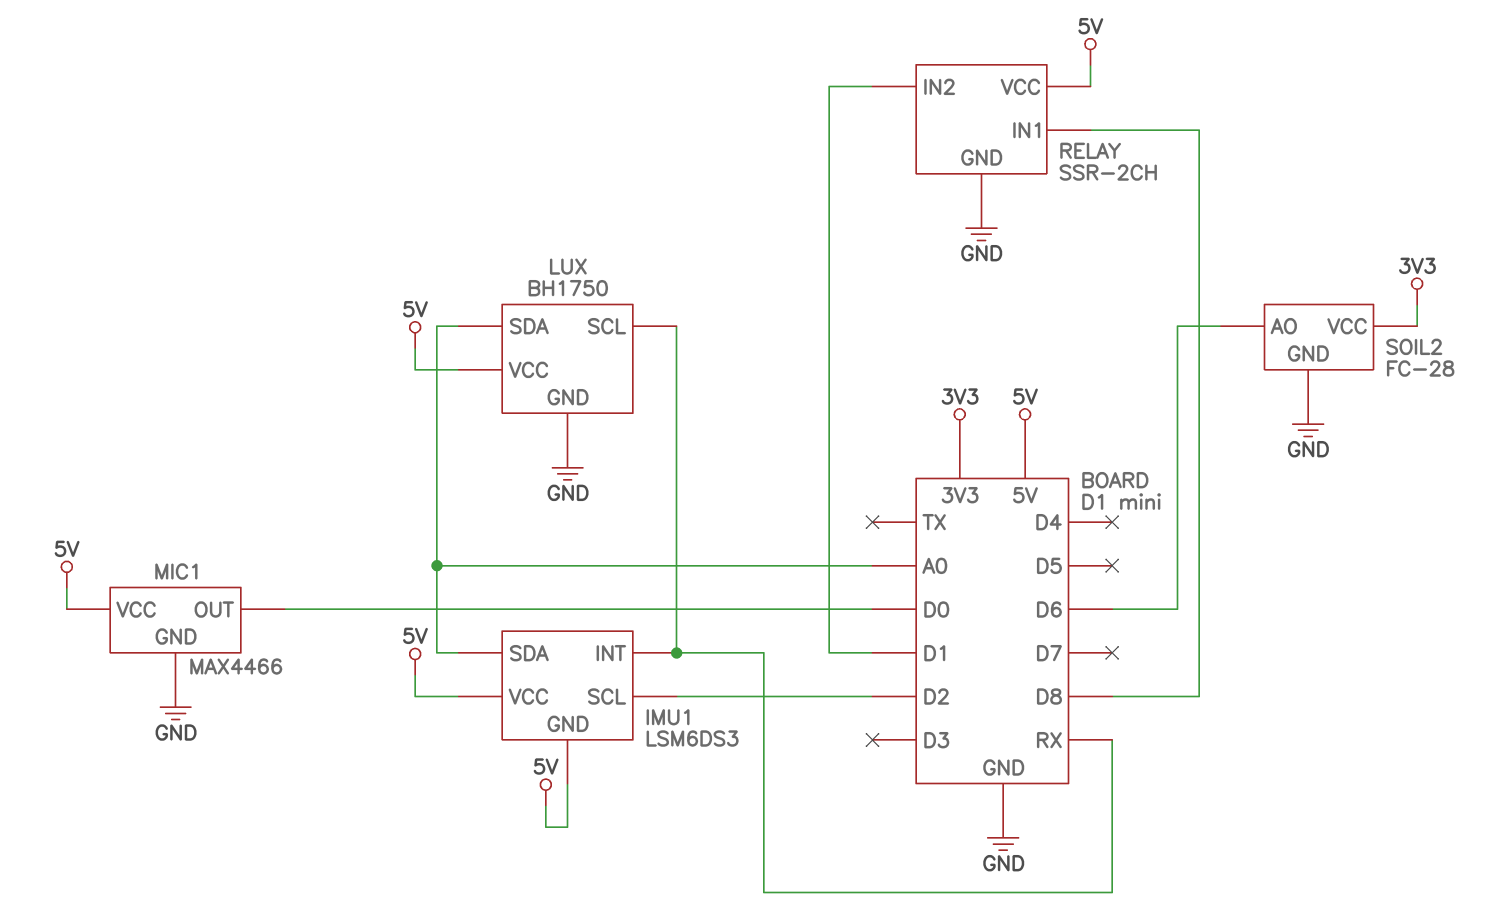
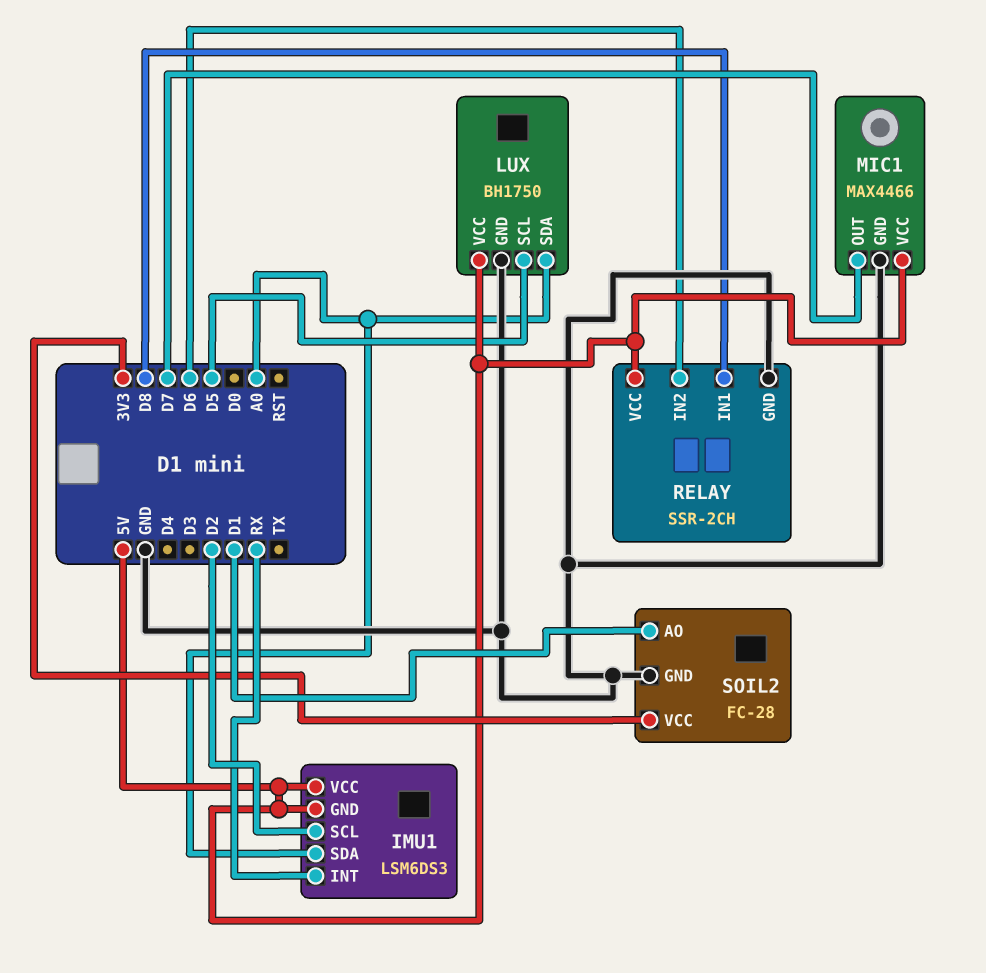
LUX pin SCL: RX -> D5
MIC1 pin OUT: D0 -> D7
RELAY pin IN2: D1 -> D6
SOIL2 pin AO: D6 -> D1

